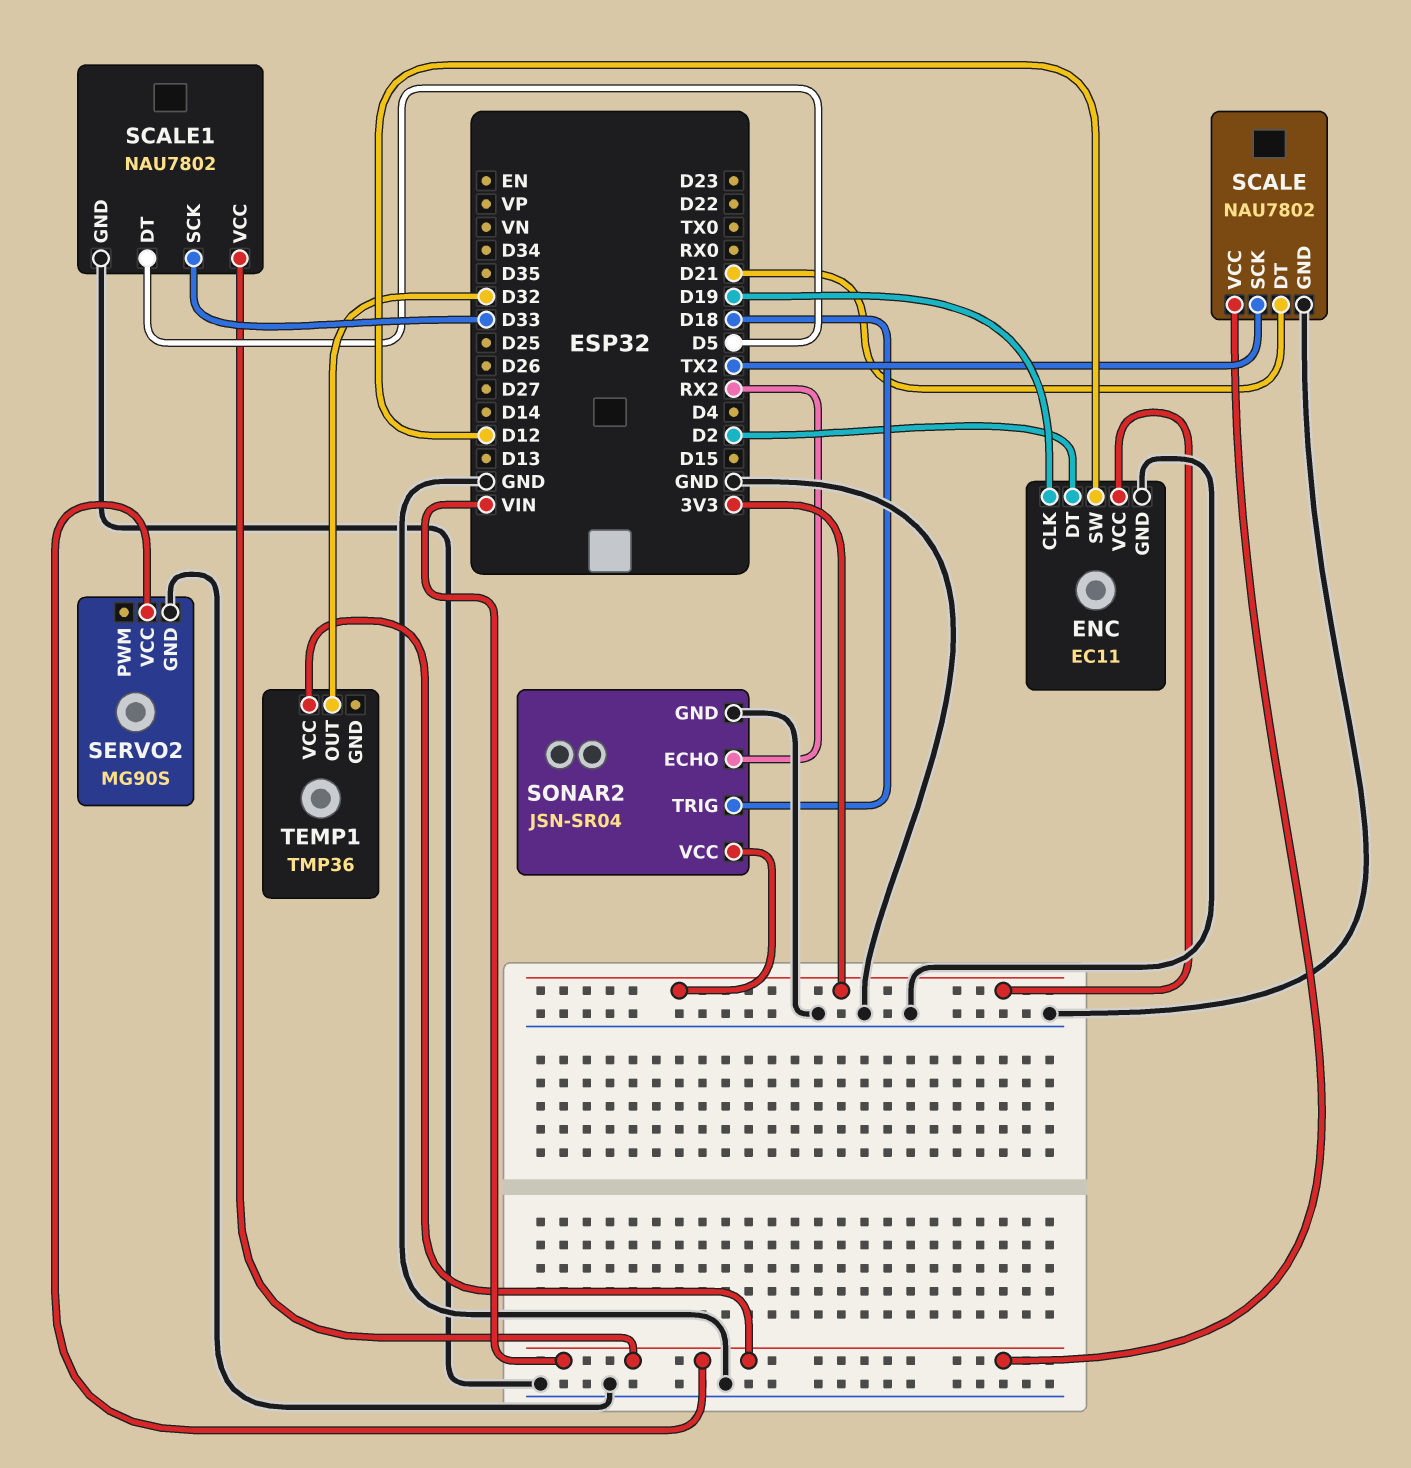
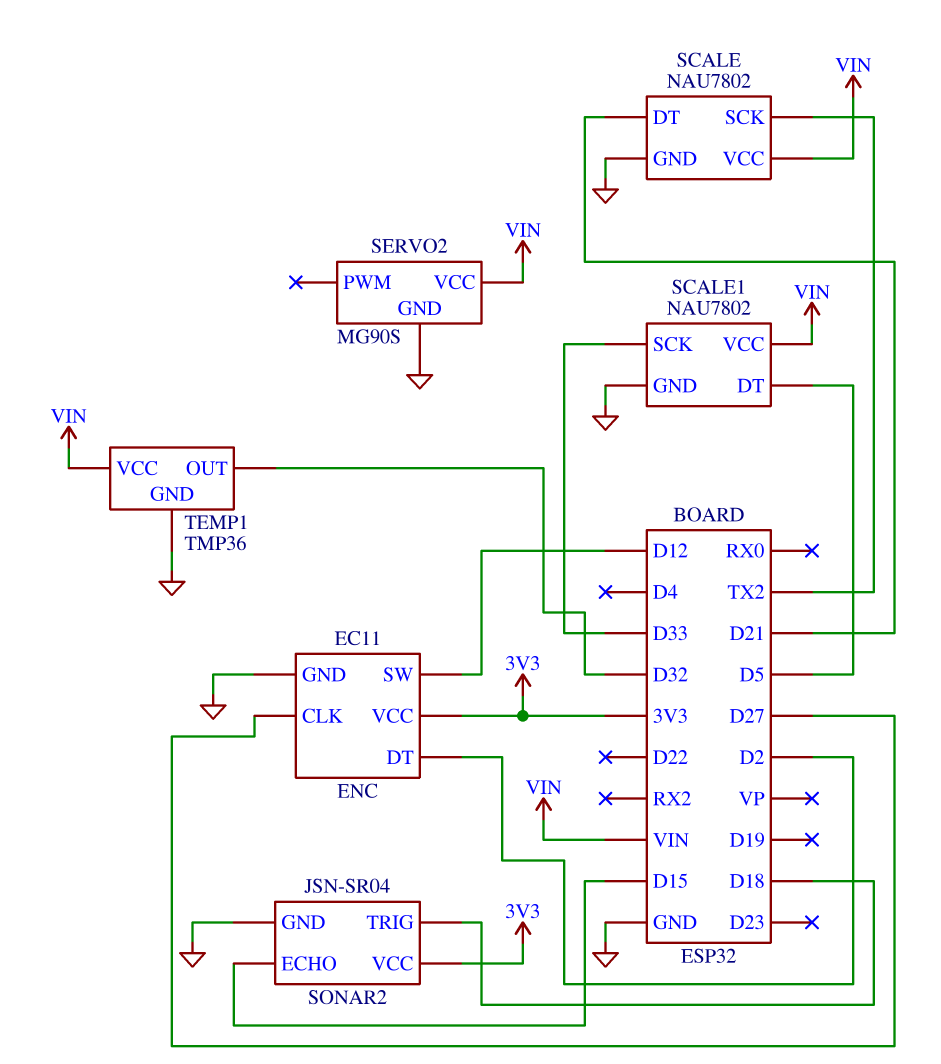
ENC pin CLK: D19 -> D27
SONAR2 pin ECHO: RX2 -> D15
TEMP1 pin GND: none -> GND

